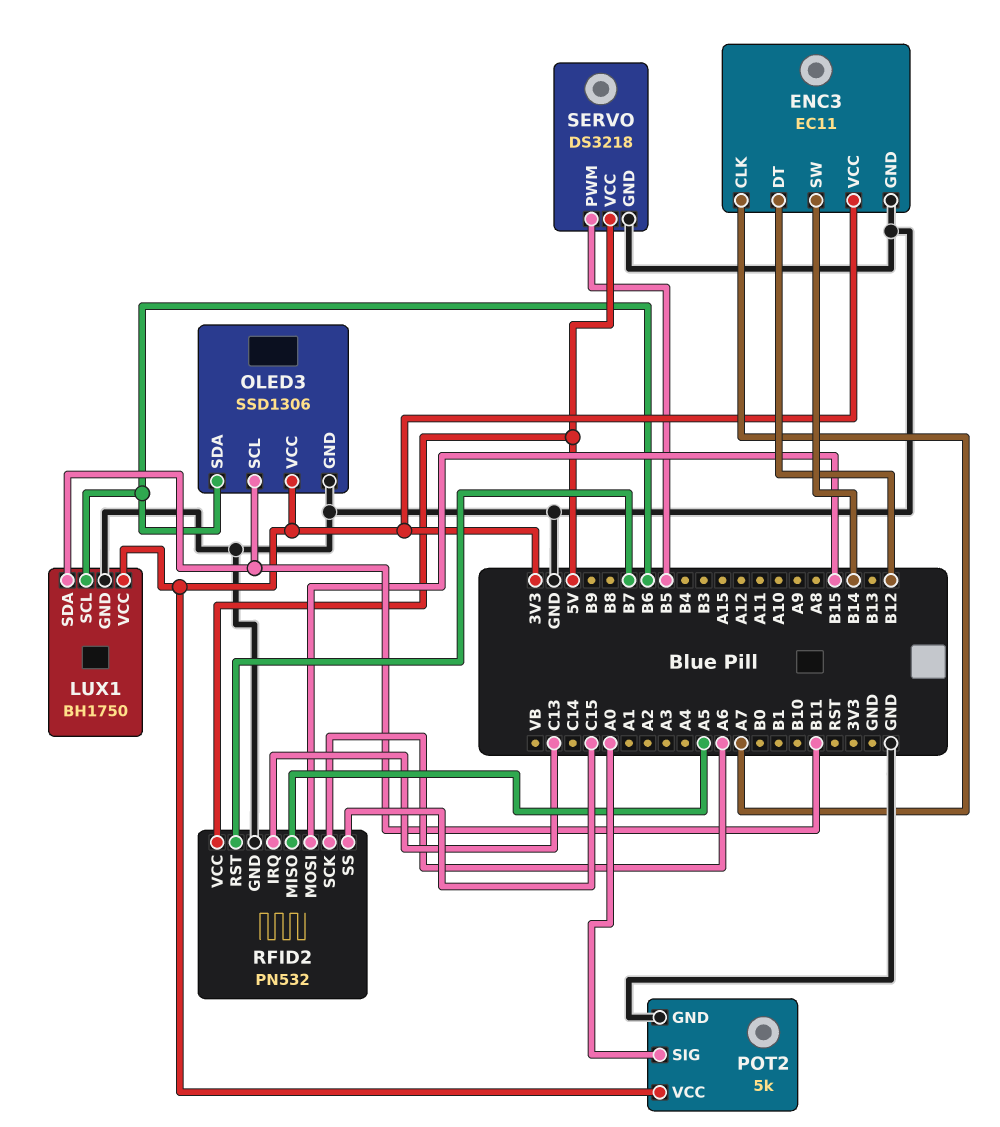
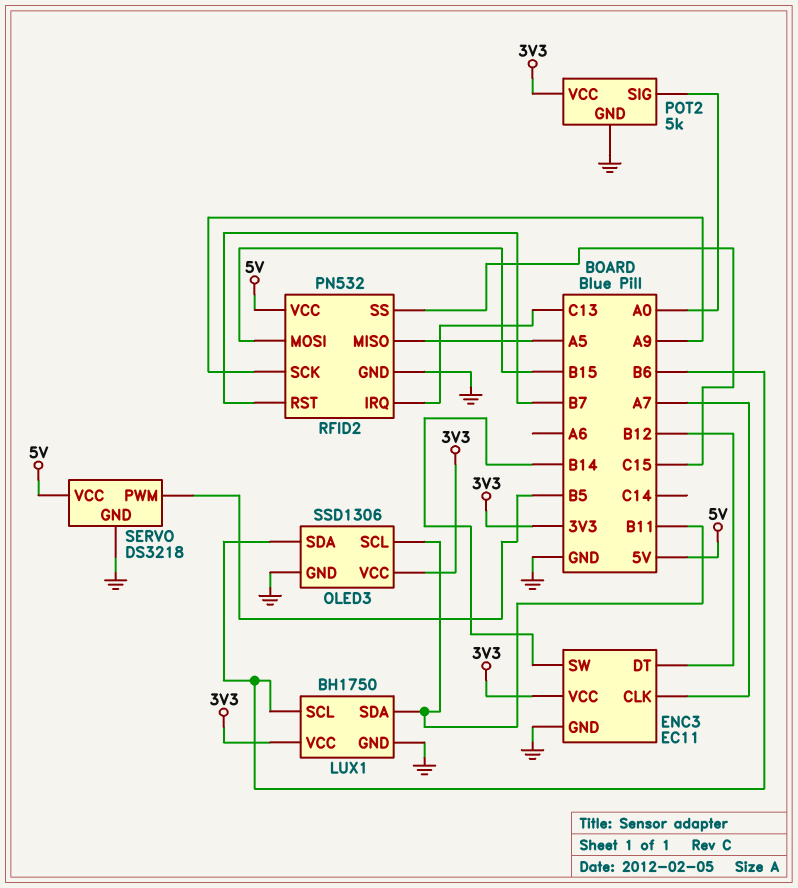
RFID2 pin SCK: A6 -> A9

